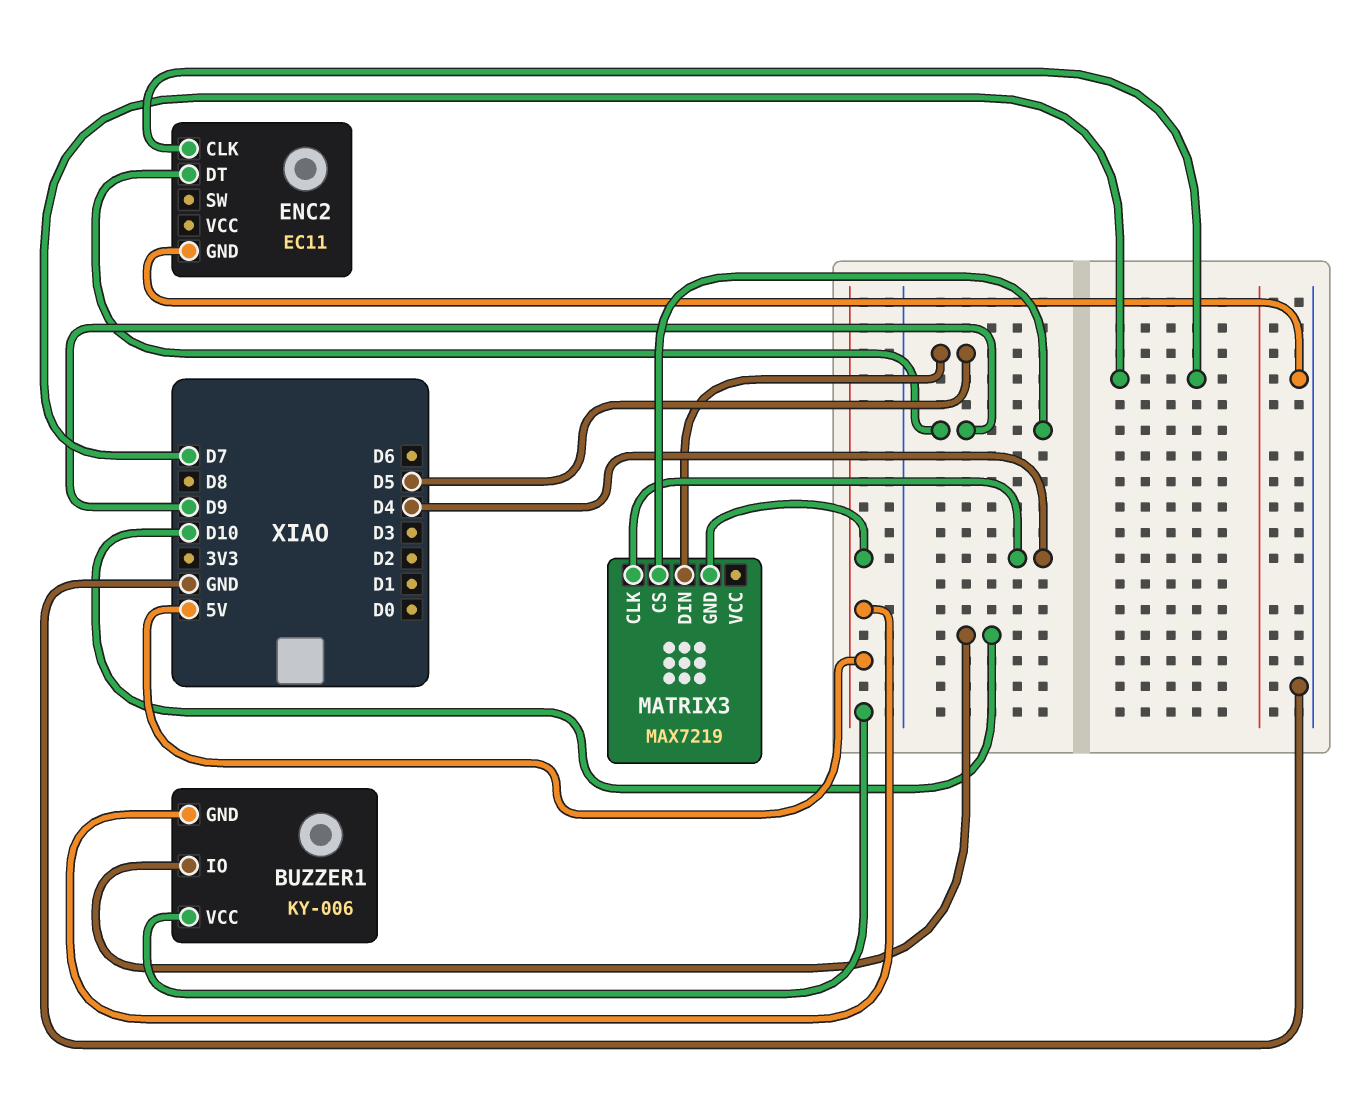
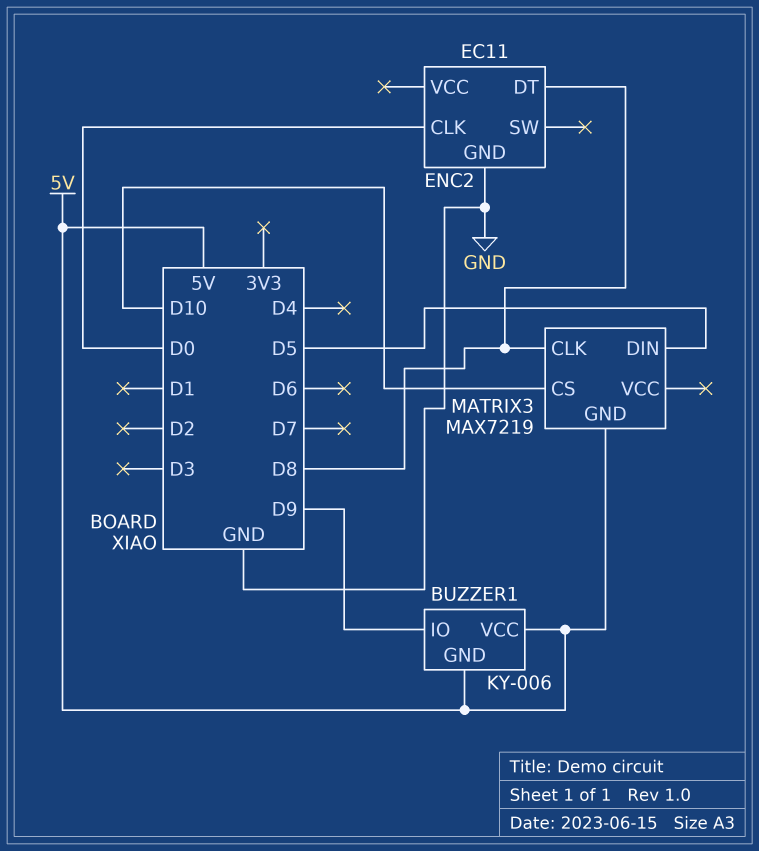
BUZZER1 pin IO: D10 -> D9
ENC2 pin CLK: D7 -> D0
ENC2 pin DT: D9 -> D8
MATRIX3 pin CLK: D4 -> D8
MATRIX3 pin CS: D9 -> D10

